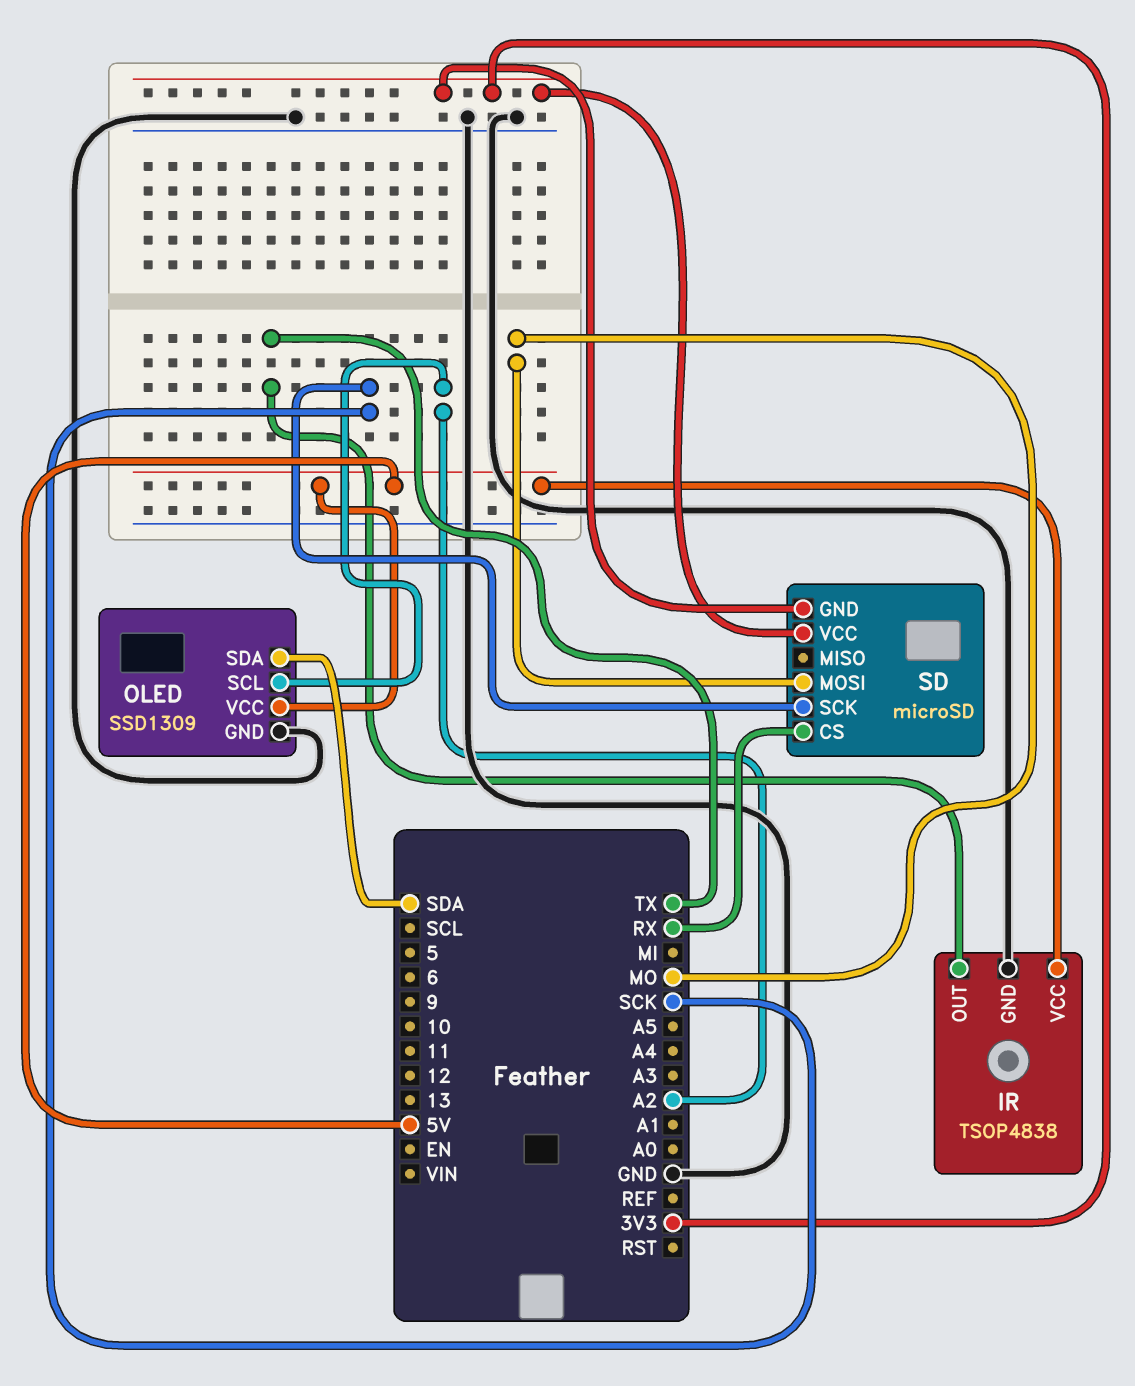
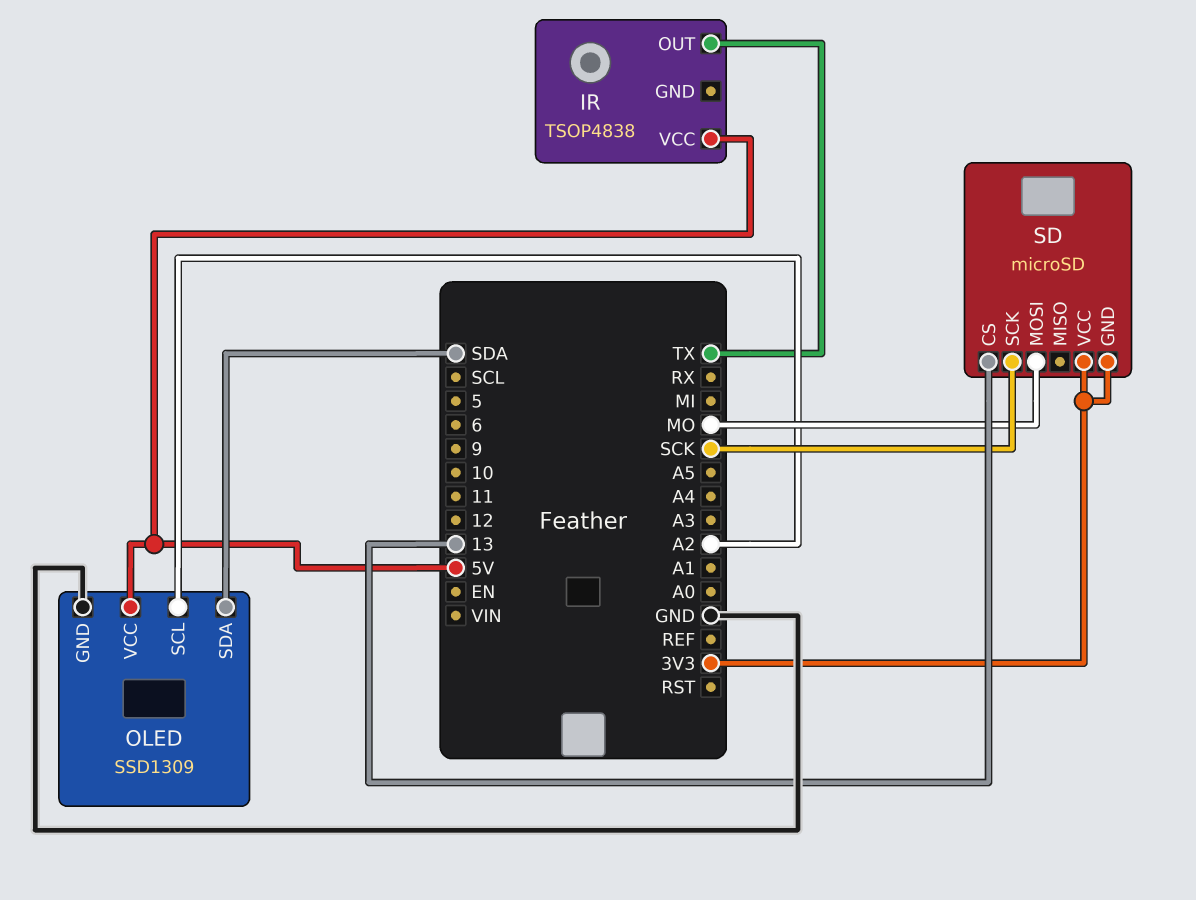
IR pin GND: GND -> none
SD pin CS: RX -> 13

